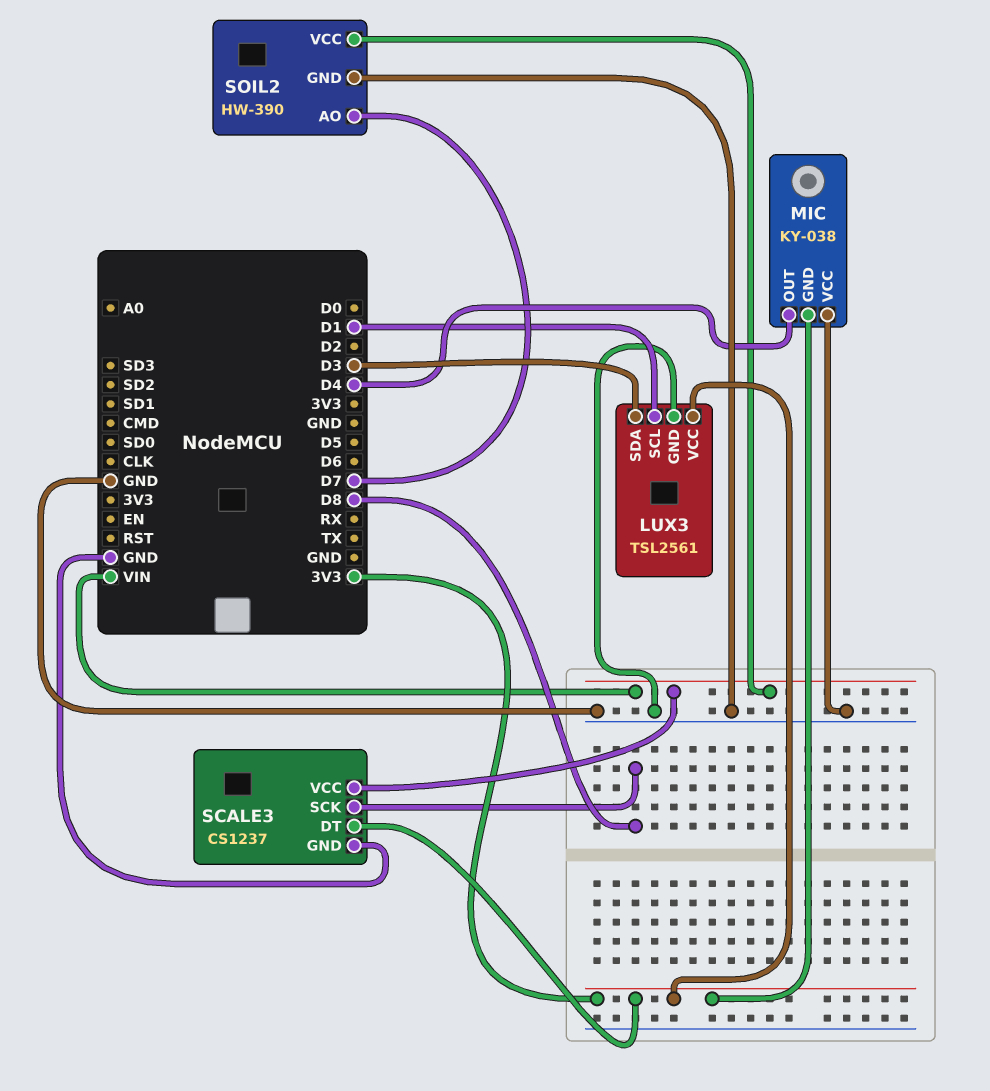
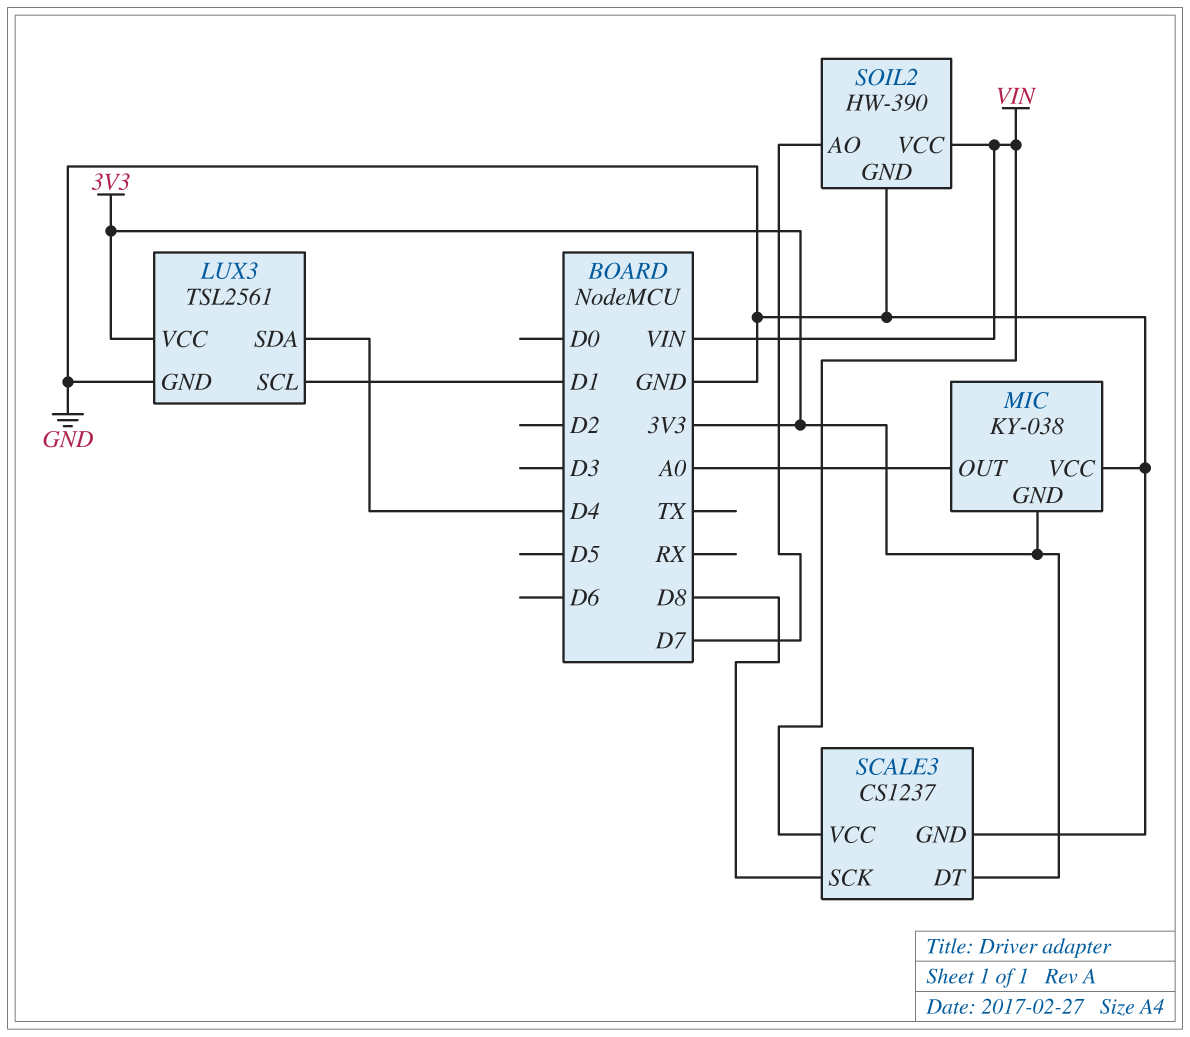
LUX3 pin SDA: D3 -> D4
MIC pin OUT: D4 -> A0

